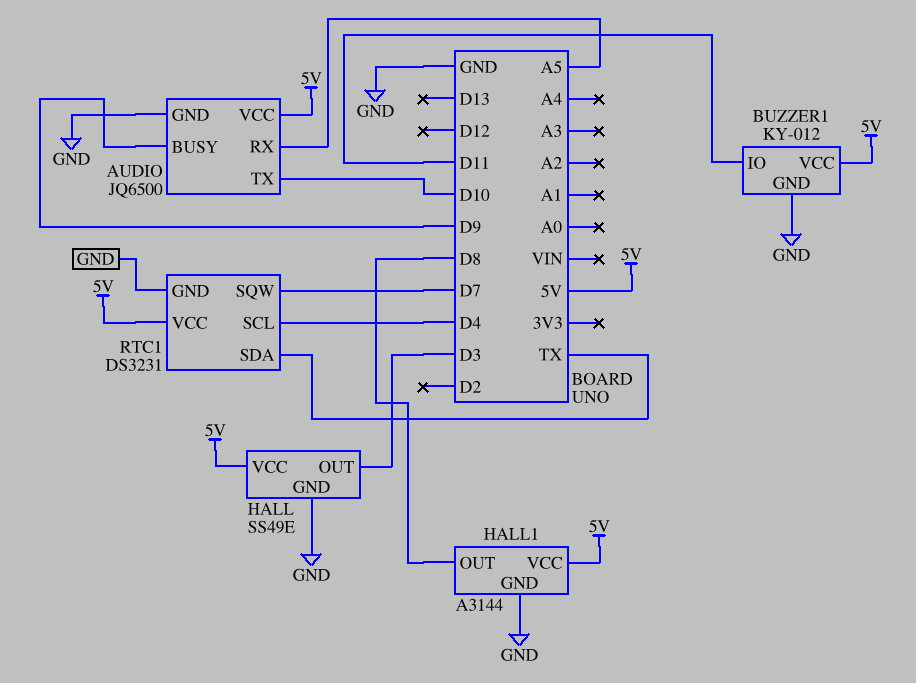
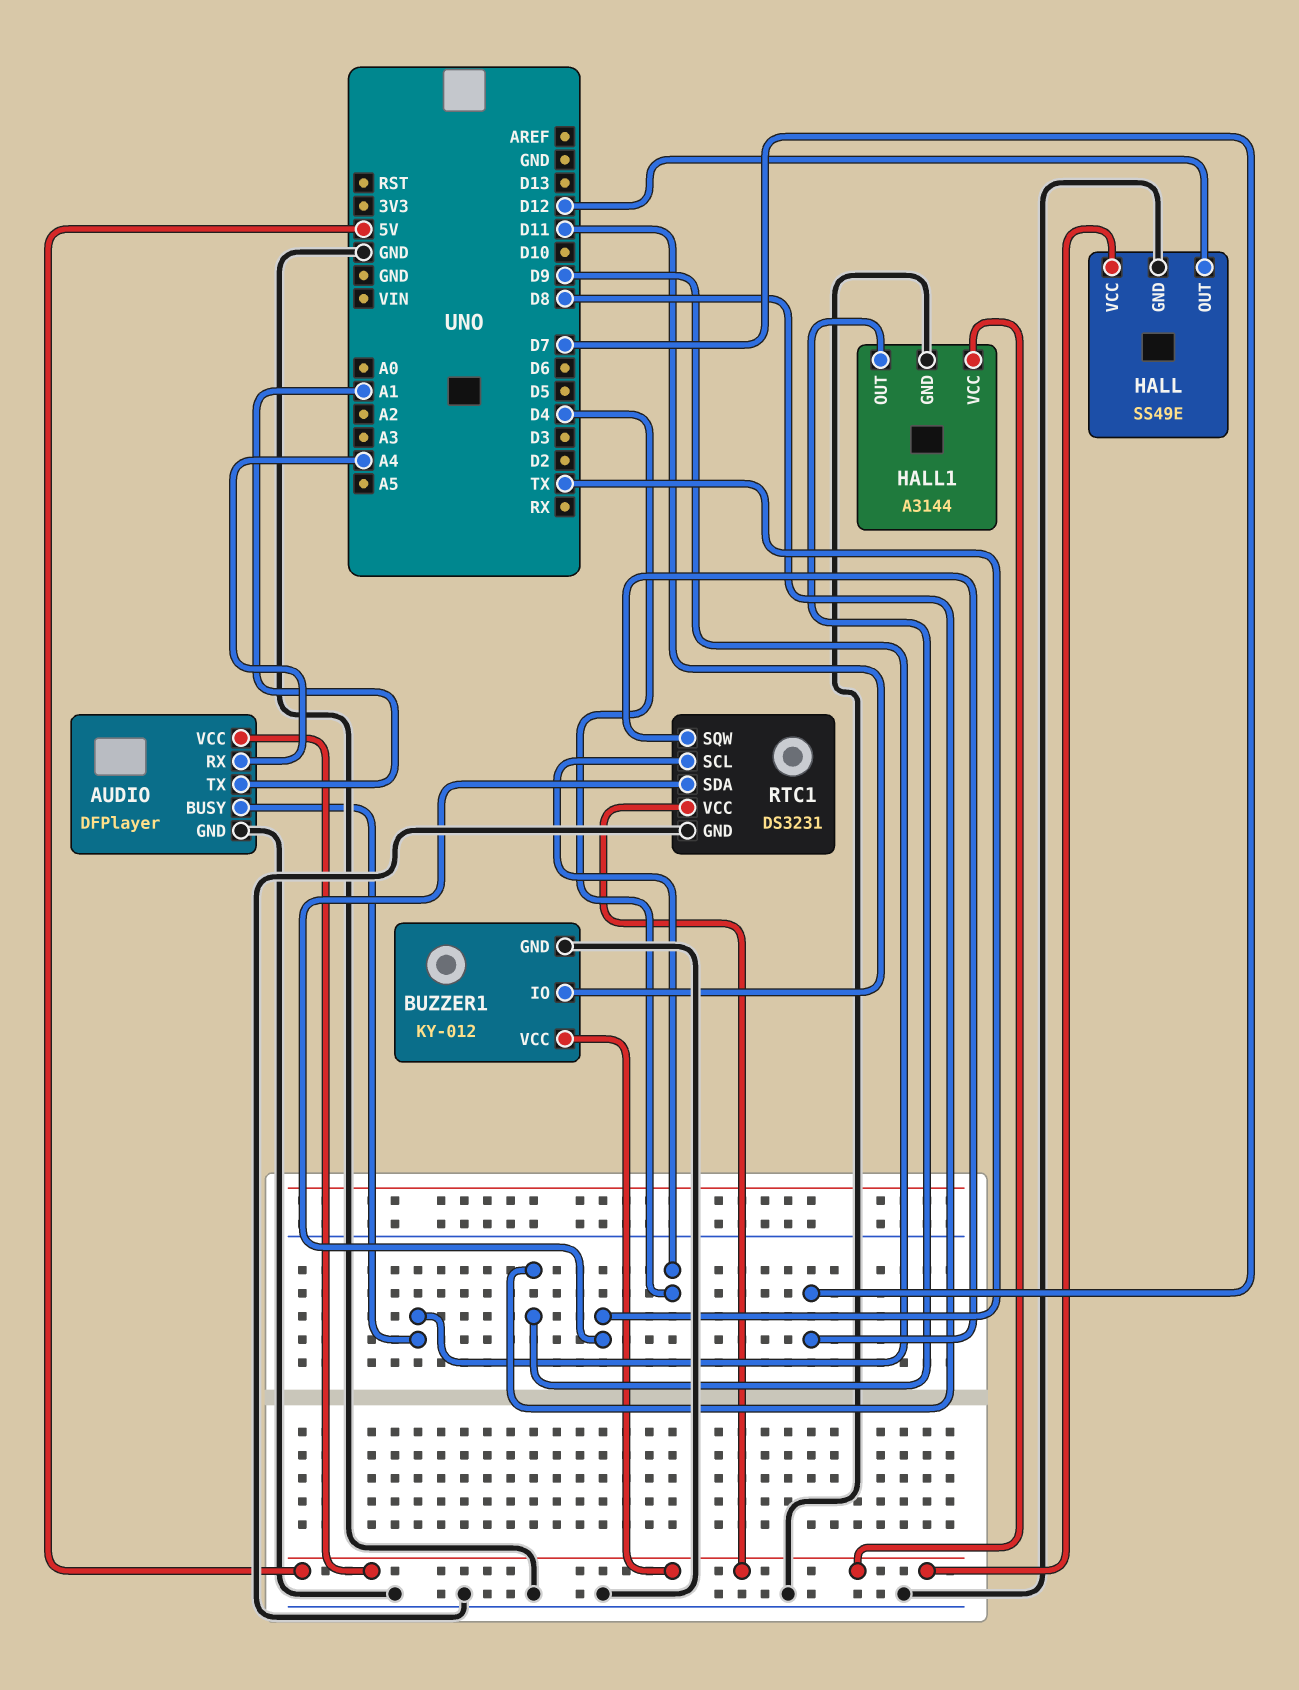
AUDIO: JQ6500 -> DFPlayer
AUDIO pin RX: A5 -> A4
AUDIO pin TX: D10 -> A1
HALL pin OUT: D3 -> D12

